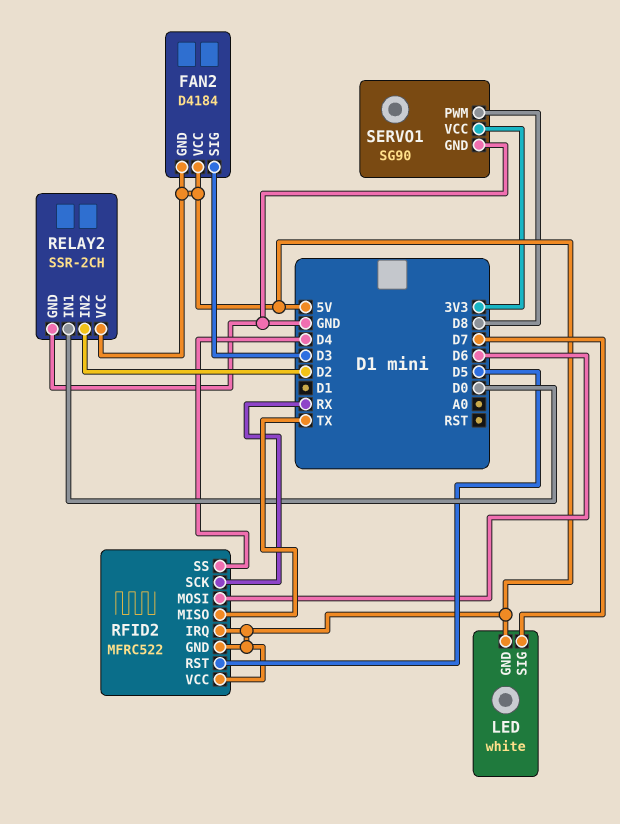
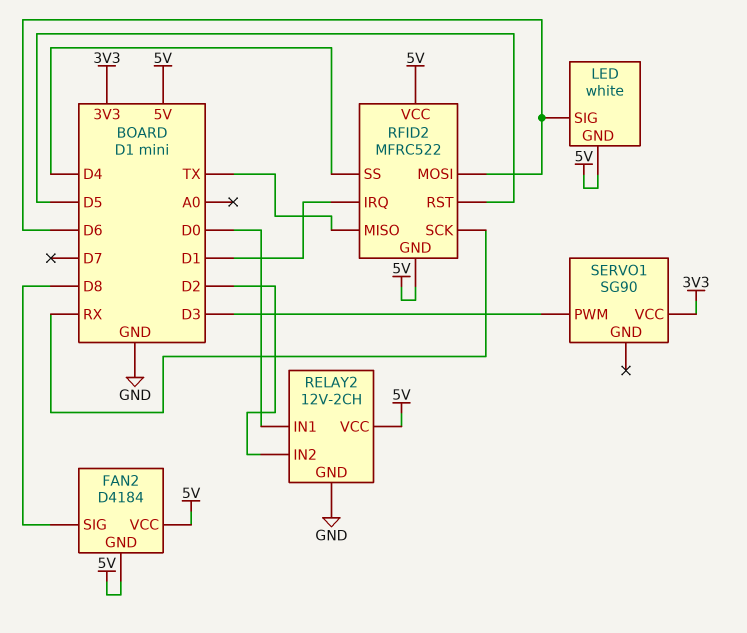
FAN2 pin SIG: D3 -> D8
LED pin SIG: D7 -> D6
RELAY2: SSR-2CH -> 12V-2CH
RFID2 pin IRQ: 5V -> D1
SERVO1 pin GND: GND -> none
SERVO1 pin PWM: D8 -> D3

